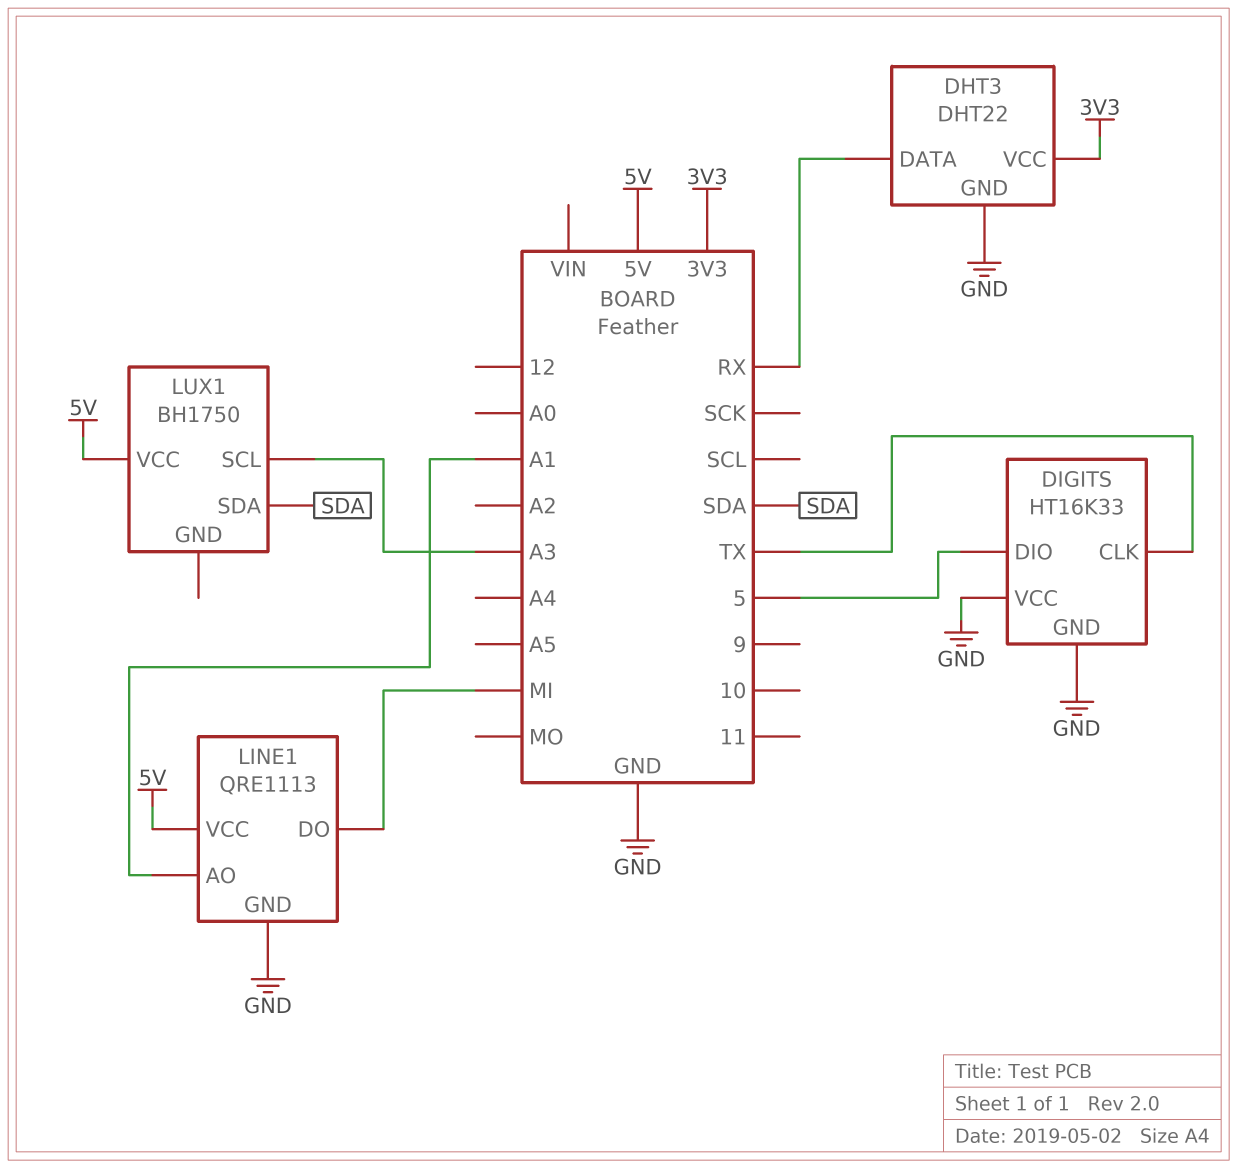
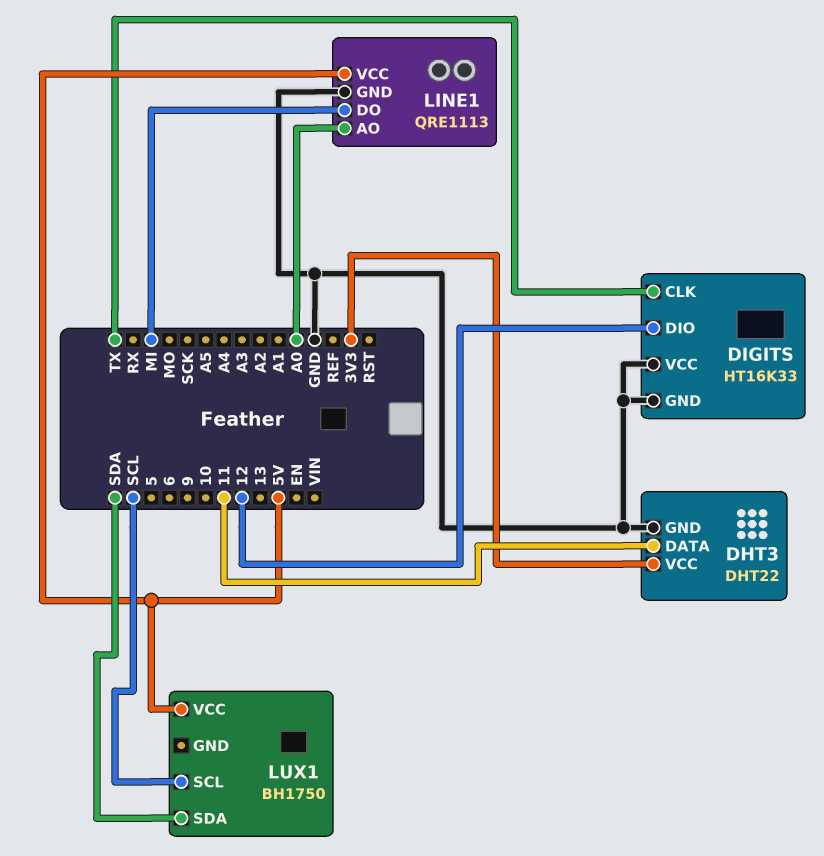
DHT3 pin DATA: RX -> 11
DIGITS pin DIO: 5 -> 12
LINE1 pin AO: A1 -> A0
LUX1 pin SCL: A3 -> SCL

